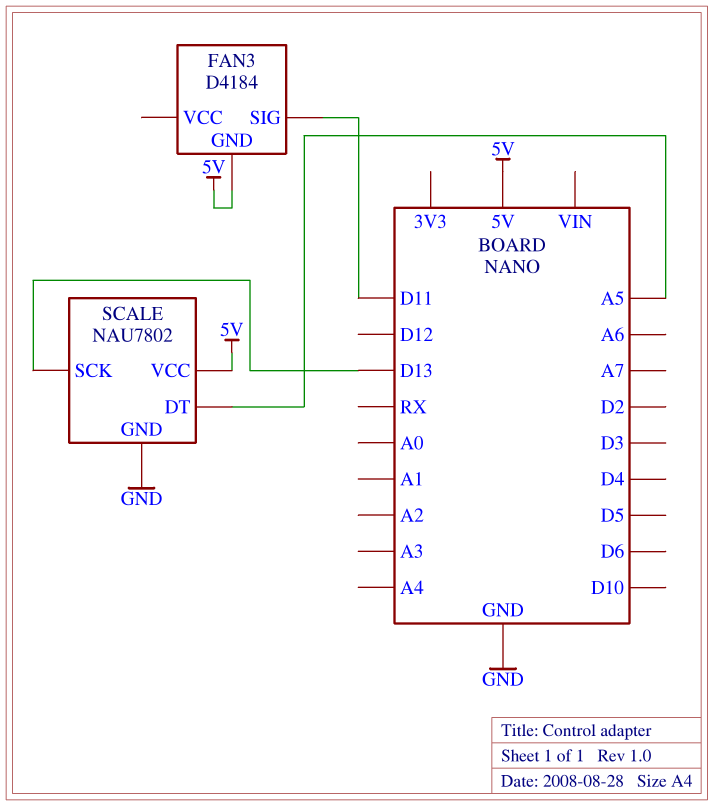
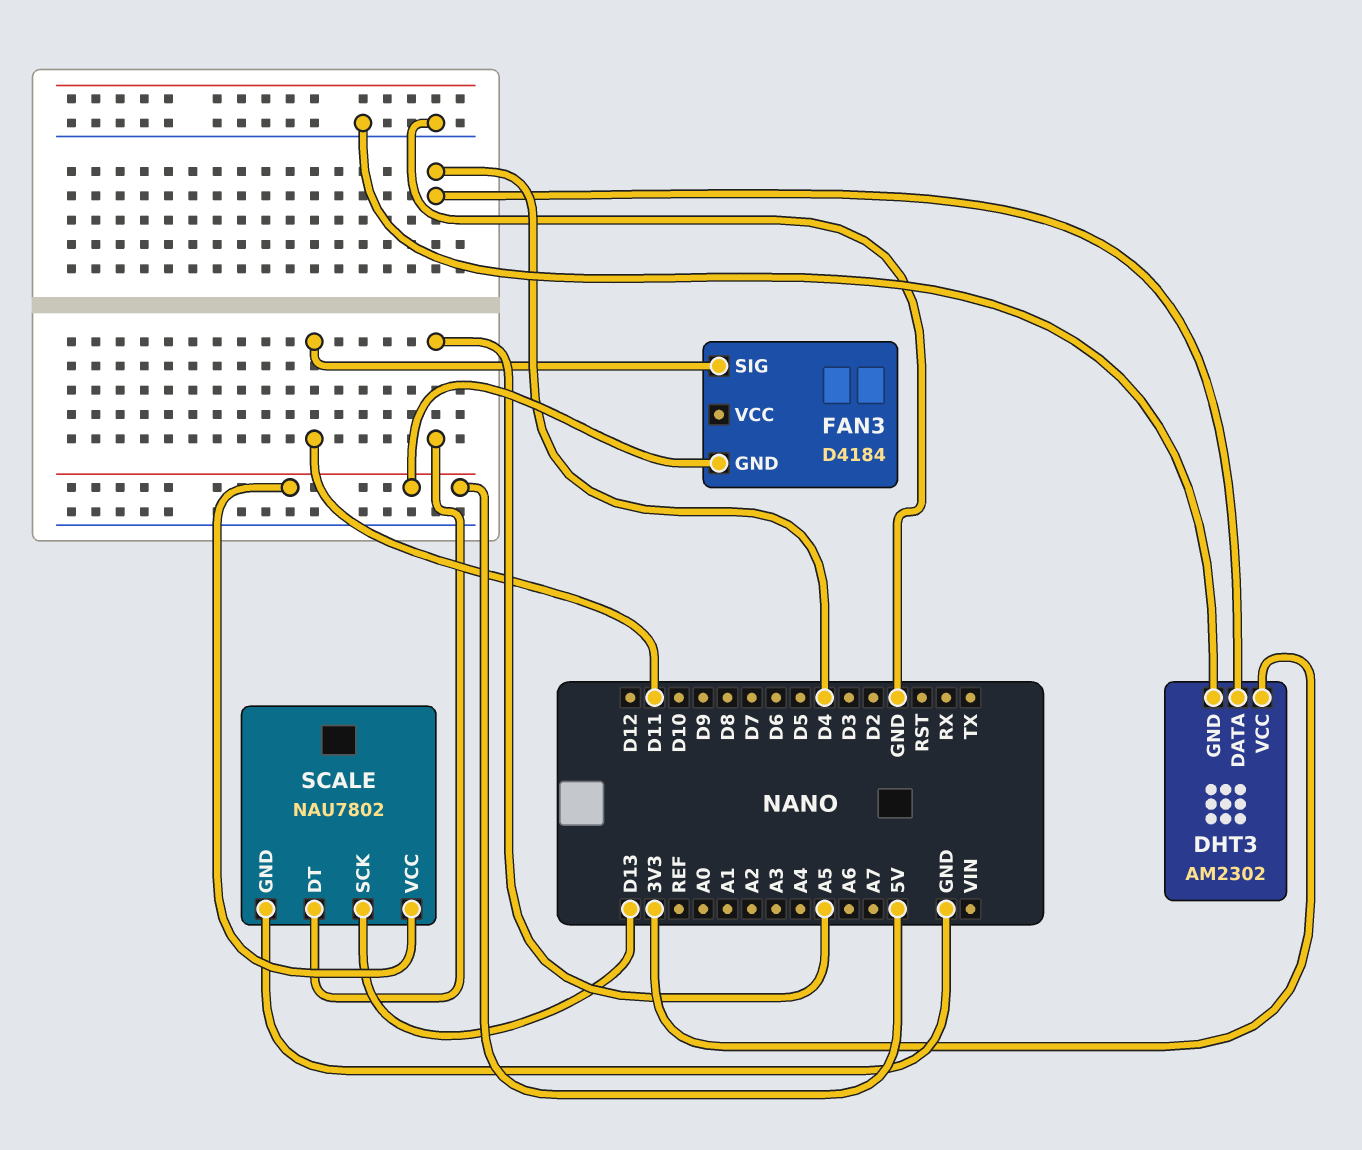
DHT3: none -> AM2302
DHT3 pin DATA: none -> D4
DHT3 pin GND: none -> GND
DHT3 pin VCC: none -> 3V3

